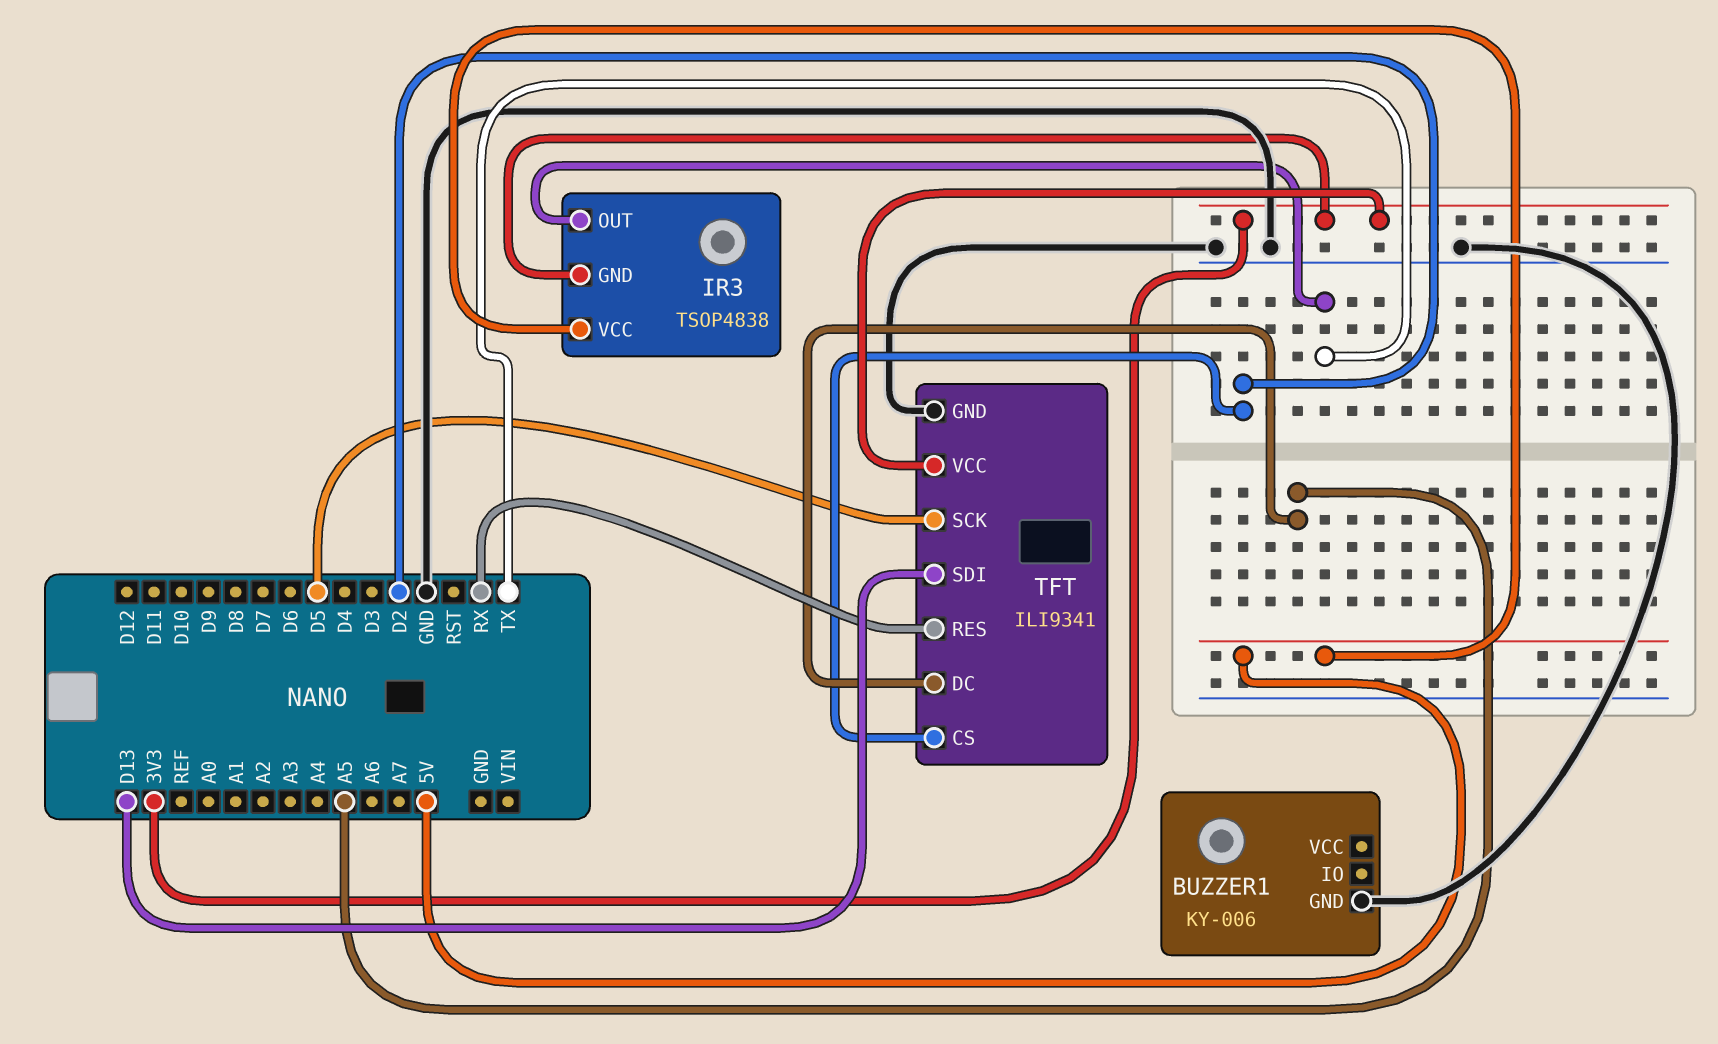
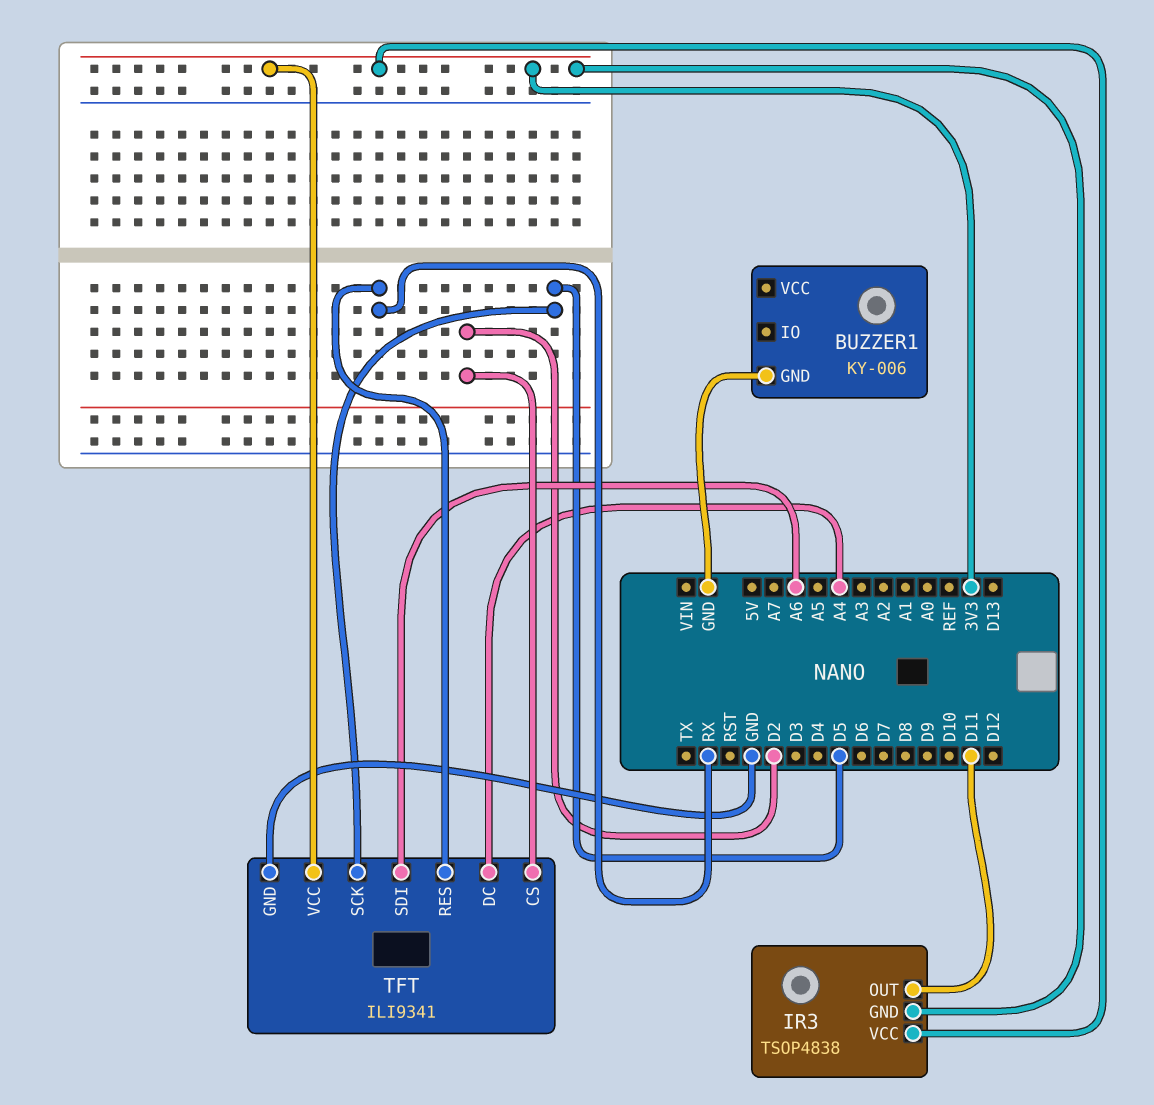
IR3 pin OUT: TX -> D11
IR3 pin VCC: 5V -> 3V3
TFT pin DC: A5 -> A4
TFT pin SDI: D13 -> A6

